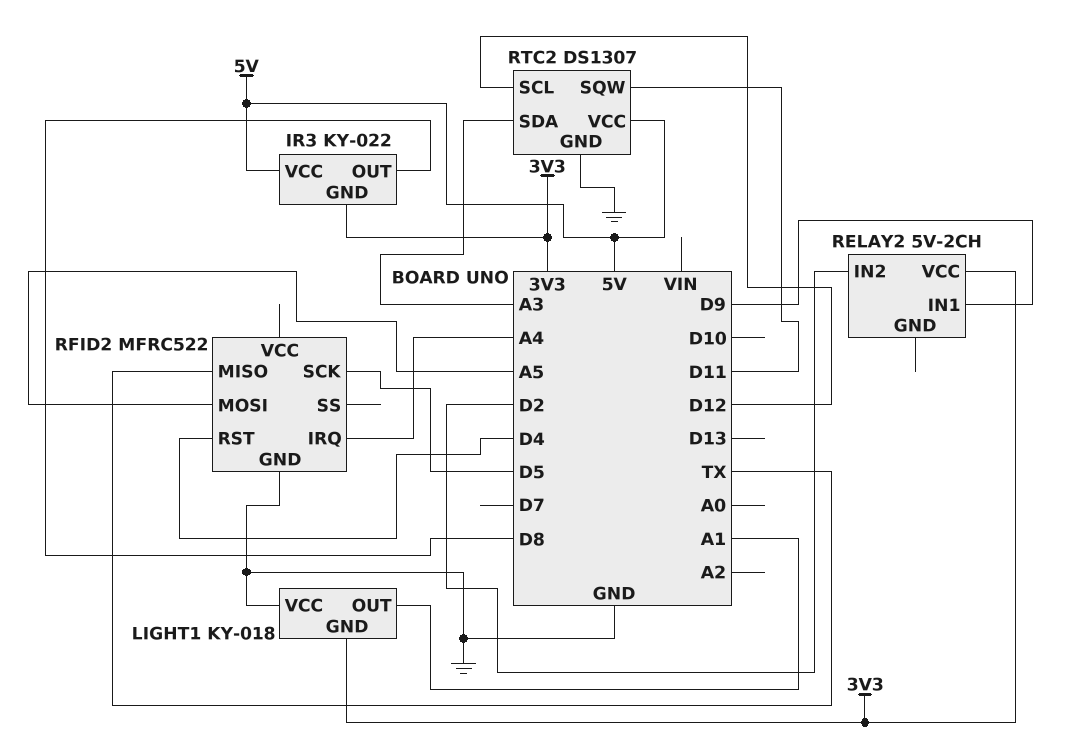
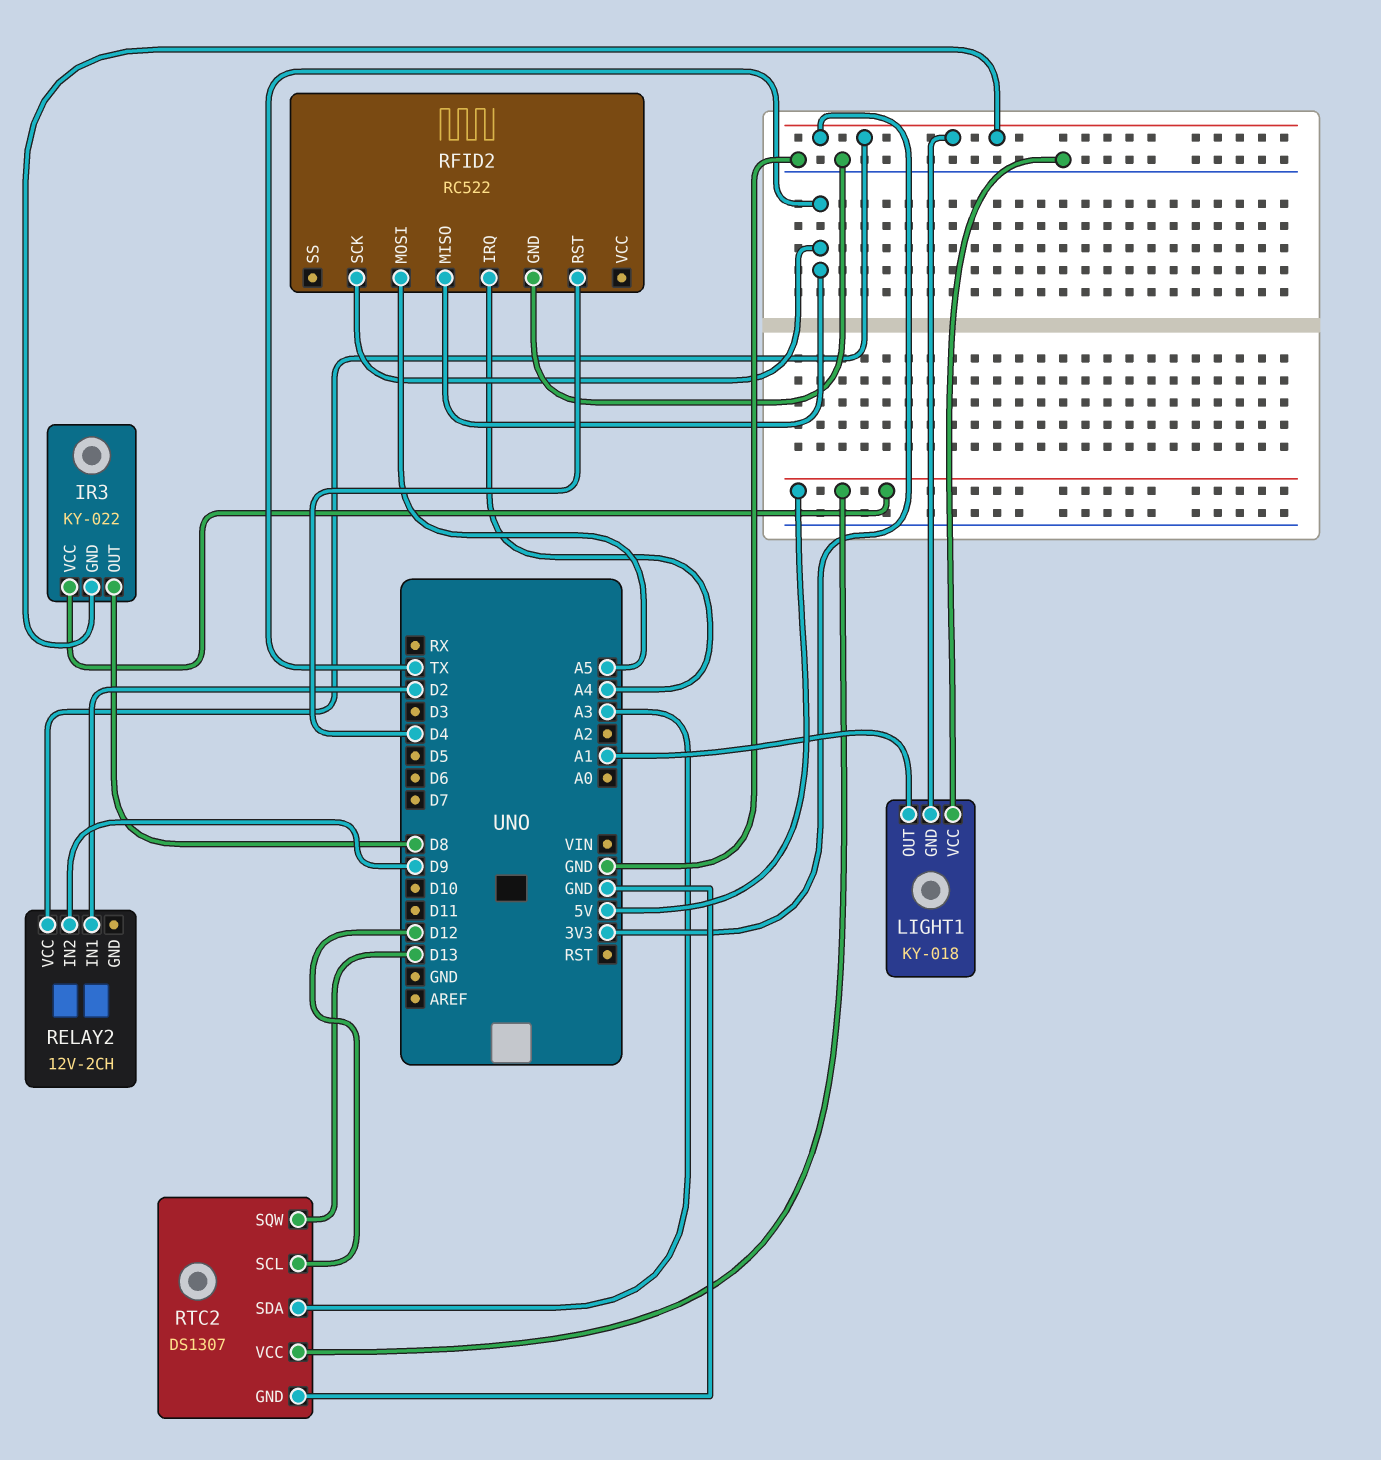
RELAY2: 5V-2CH -> 12V-2CH
RELAY2 pin IN1: D9 -> D2
RELAY2 pin IN2: D2 -> D9
RFID2: MFRC522 -> RC522
RFID2 pin SCK: D5 -> TX
RTC2 pin SQW: D11 -> D13

